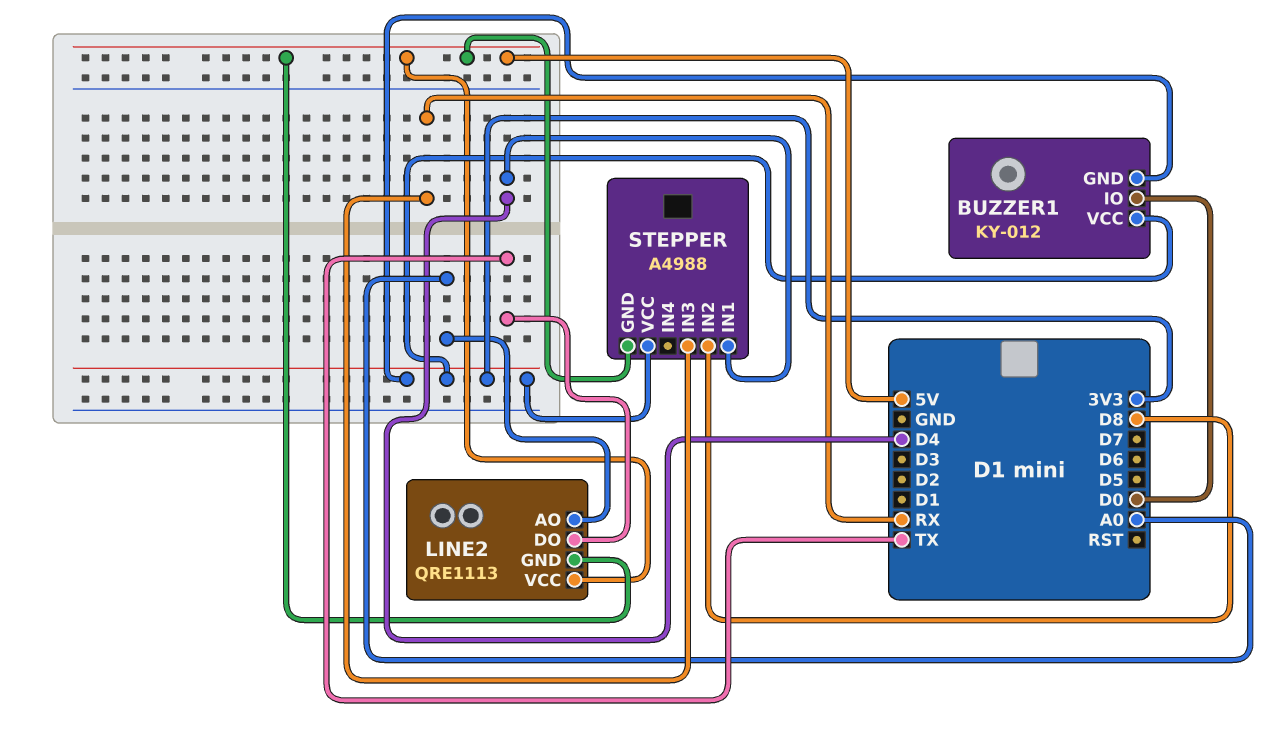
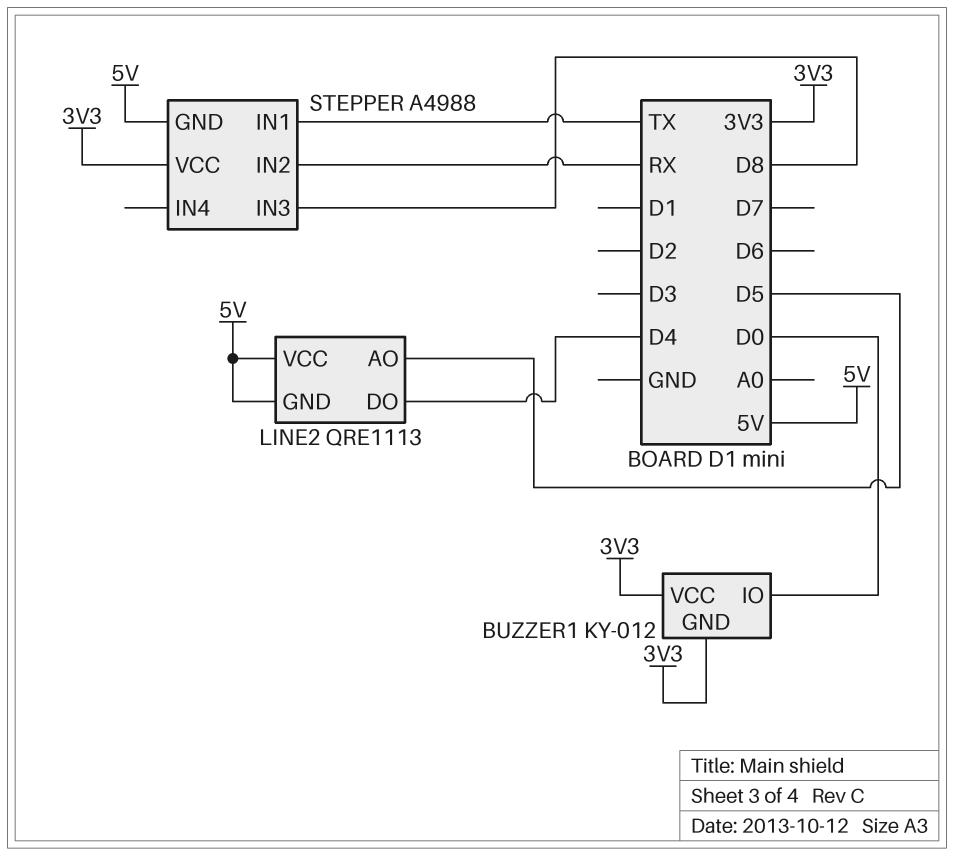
LINE2 pin AO: A0 -> D5
LINE2 pin DO: TX -> D4
STEPPER pin IN1: D4 -> TX
STEPPER pin IN2: D8 -> RX
STEPPER pin IN3: RX -> D8

